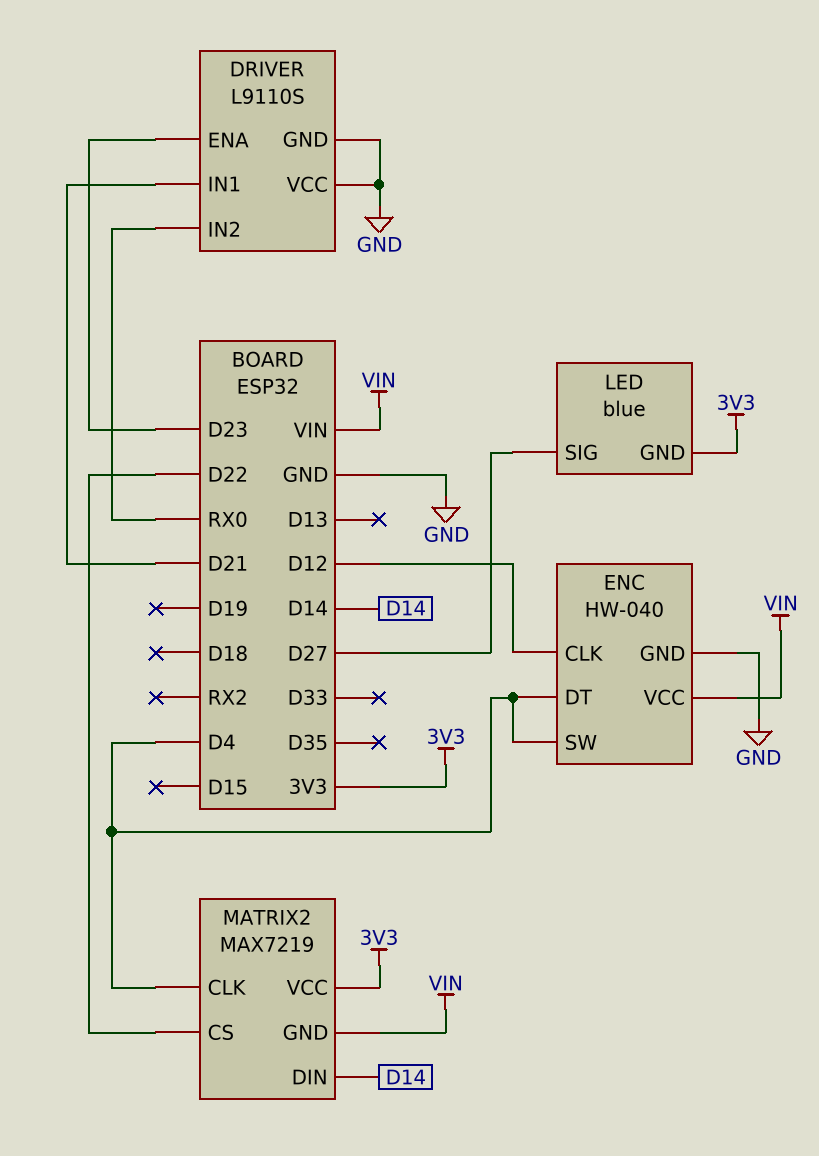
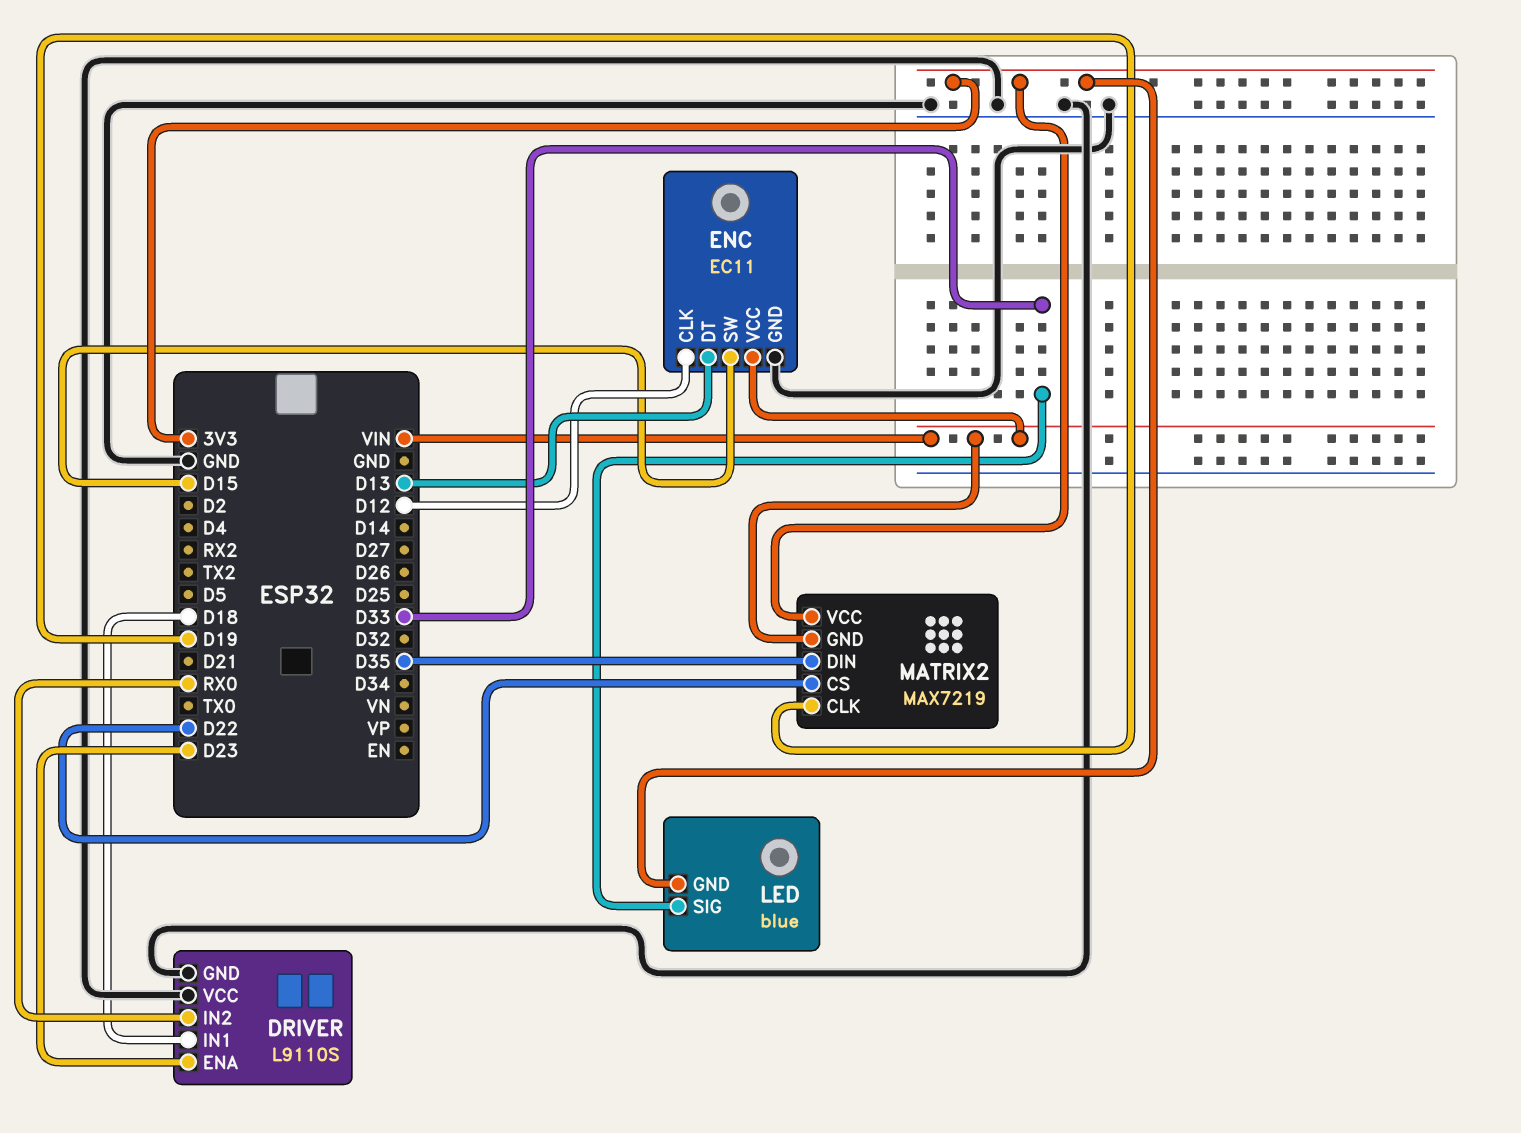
DRIVER pin IN1: D21 -> D18
ENC: HW-040 -> EC11
ENC pin DT: D4 -> D13
ENC pin SW: D4 -> D15
LED pin SIG: D27 -> D33
MATRIX2 pin CLK: D4 -> D19
MATRIX2 pin DIN: D14 -> D35

